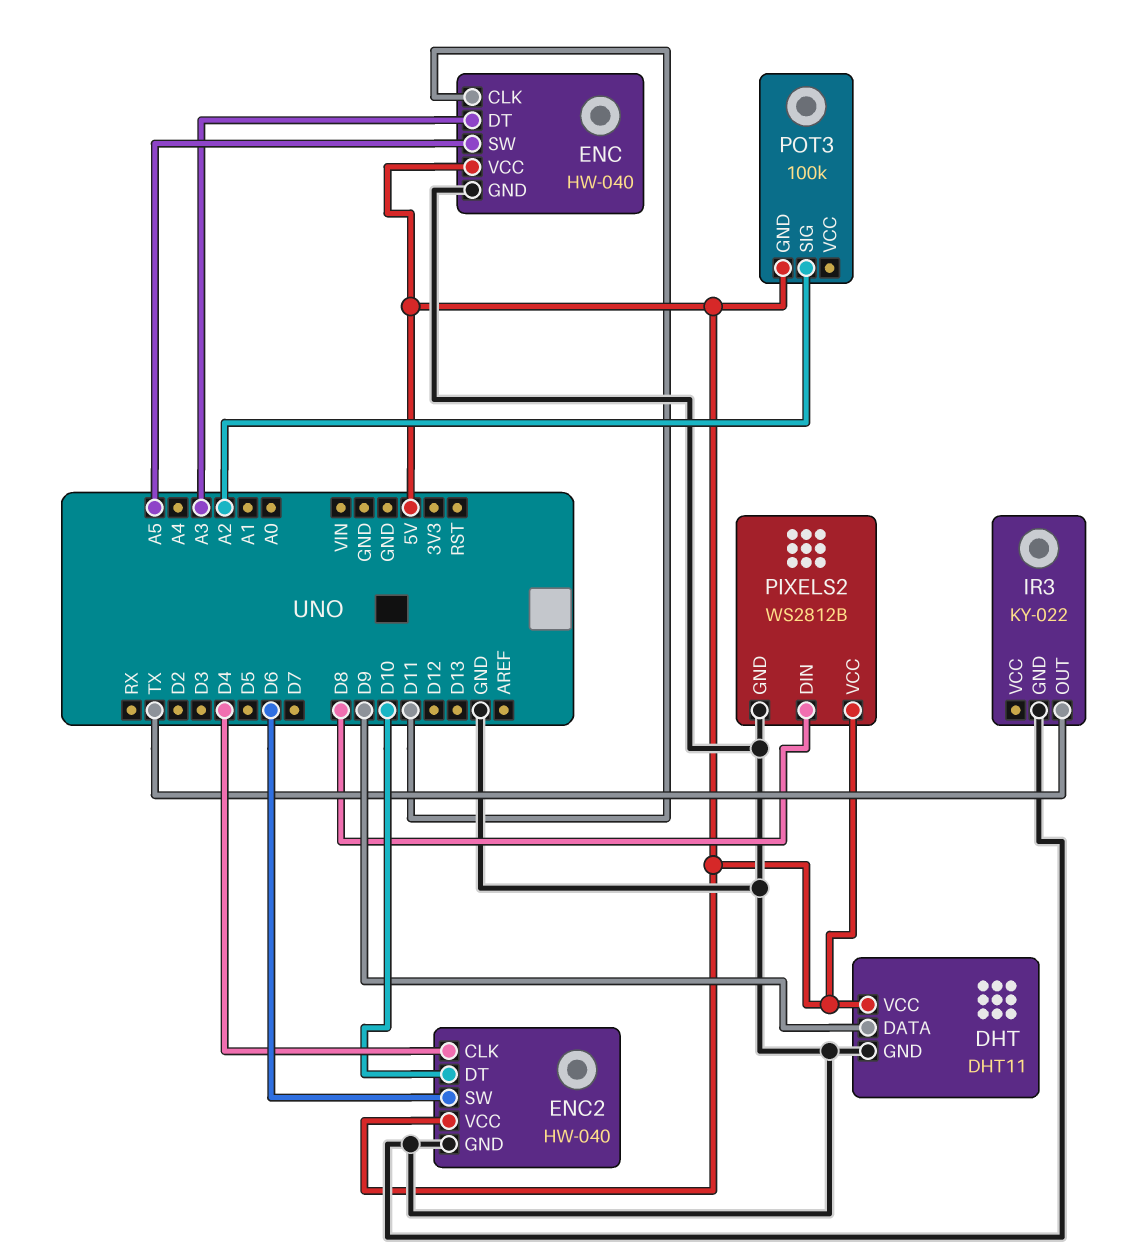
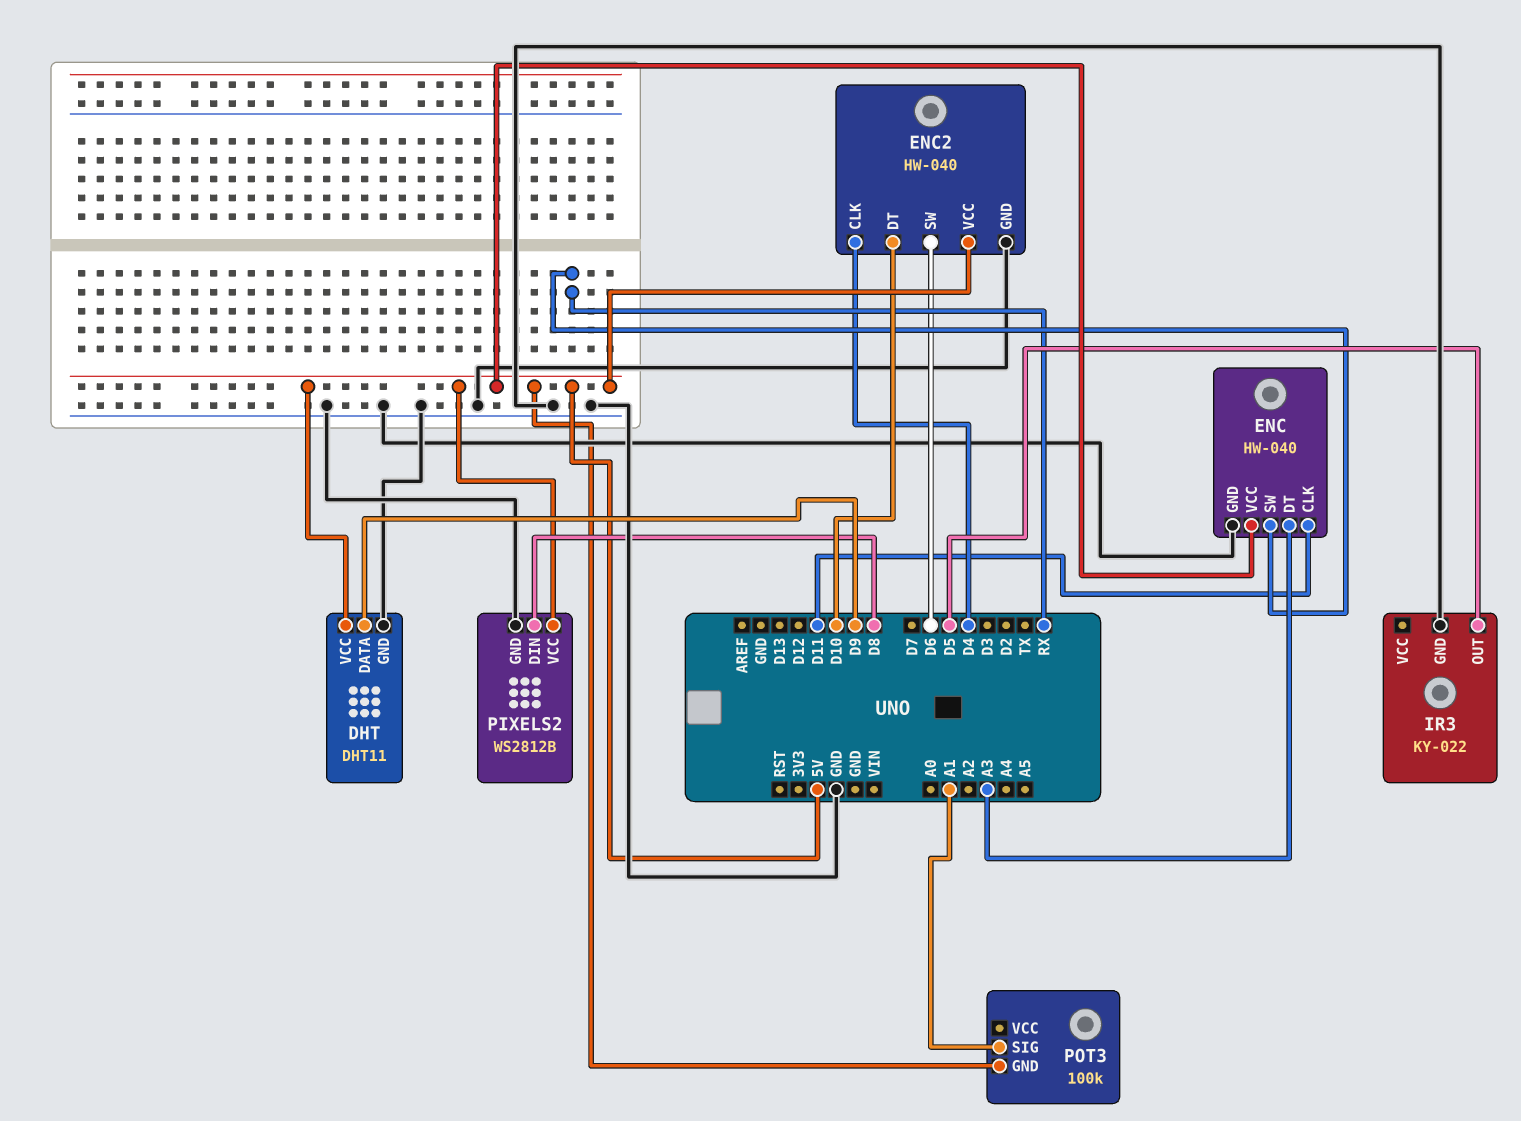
ENC pin SW: A5 -> RX
IR3 pin OUT: TX -> D5
POT3 pin SIG: A2 -> A1

